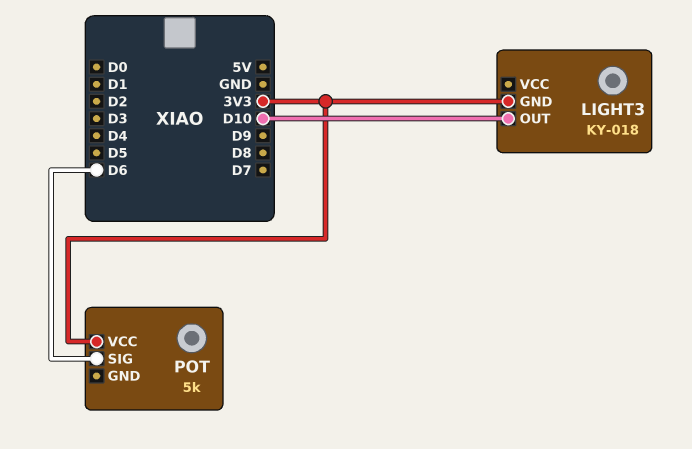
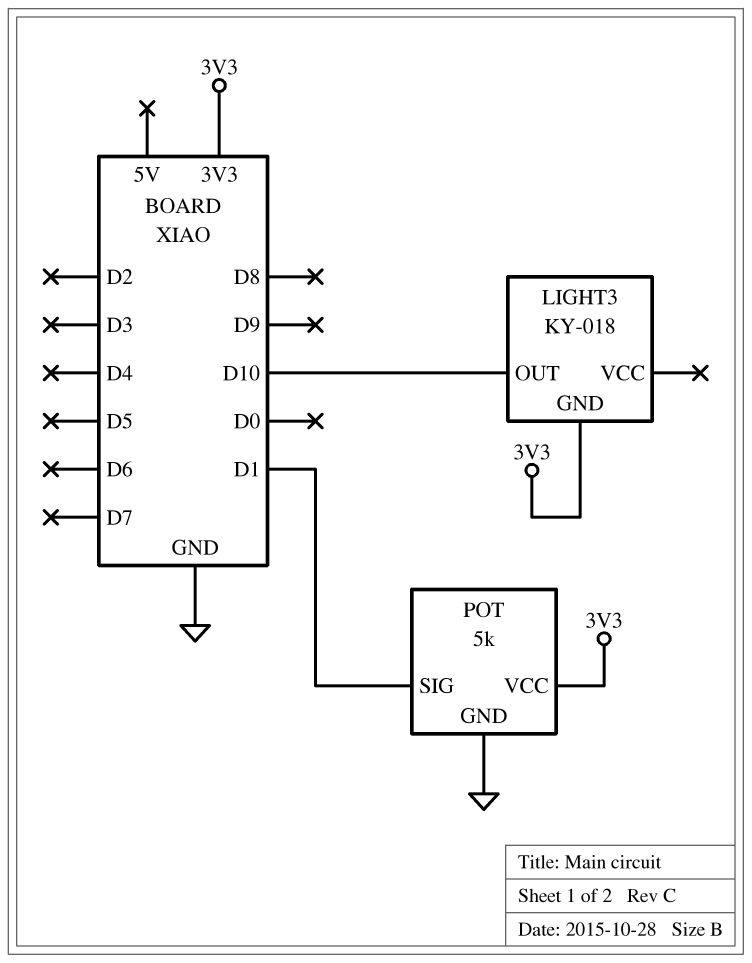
POT pin GND: none -> GND
POT pin SIG: D6 -> D1

